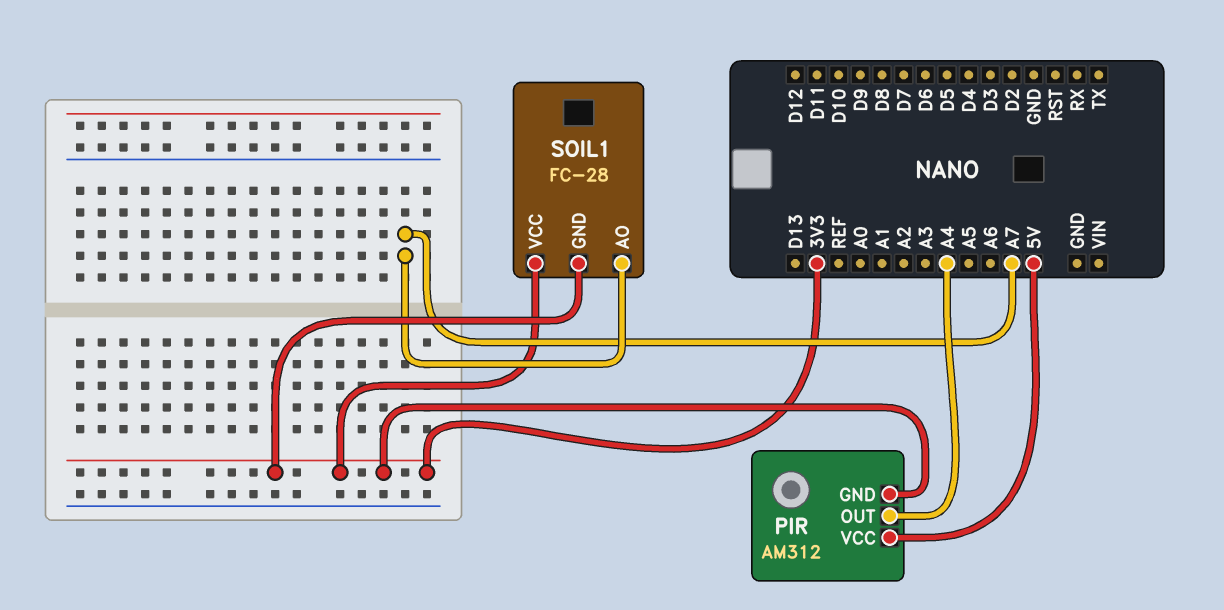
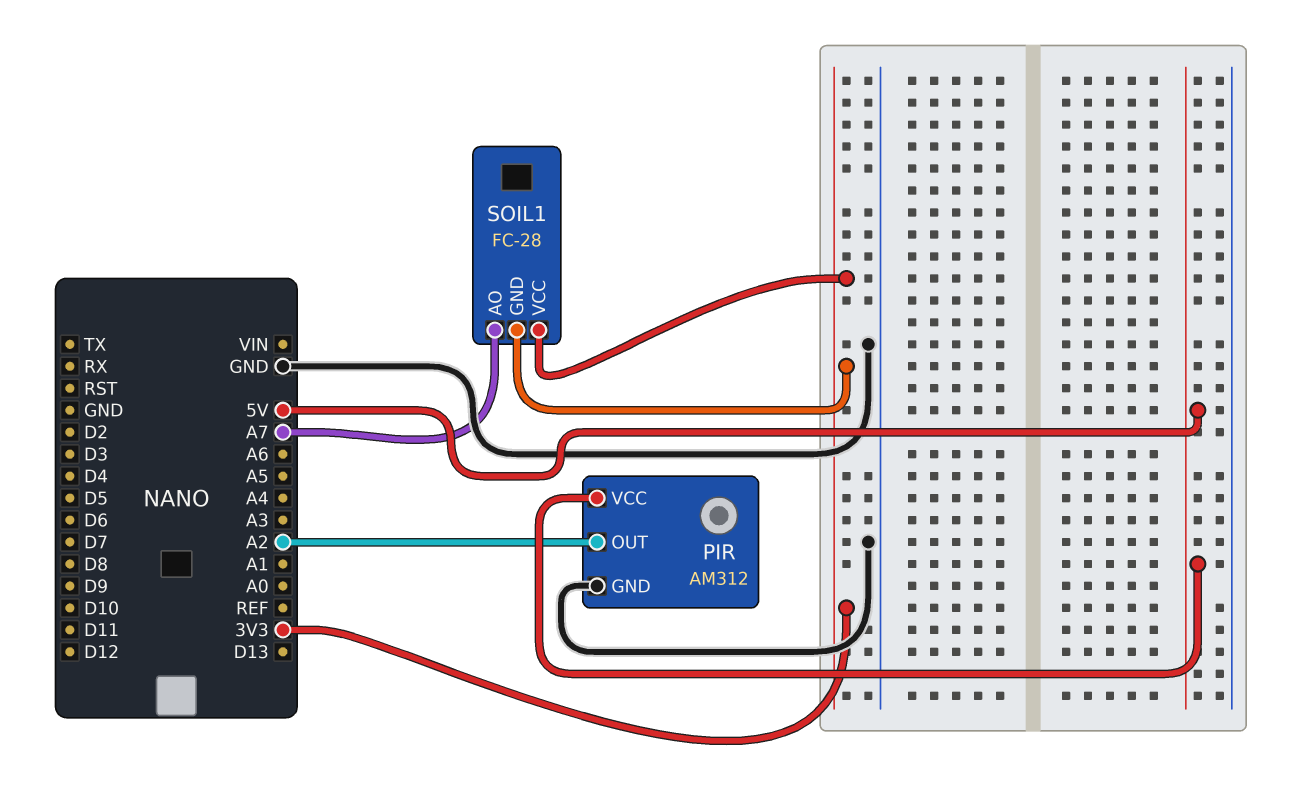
PIR pin GND: 3V3 -> GND
PIR pin OUT: A4 -> A2

